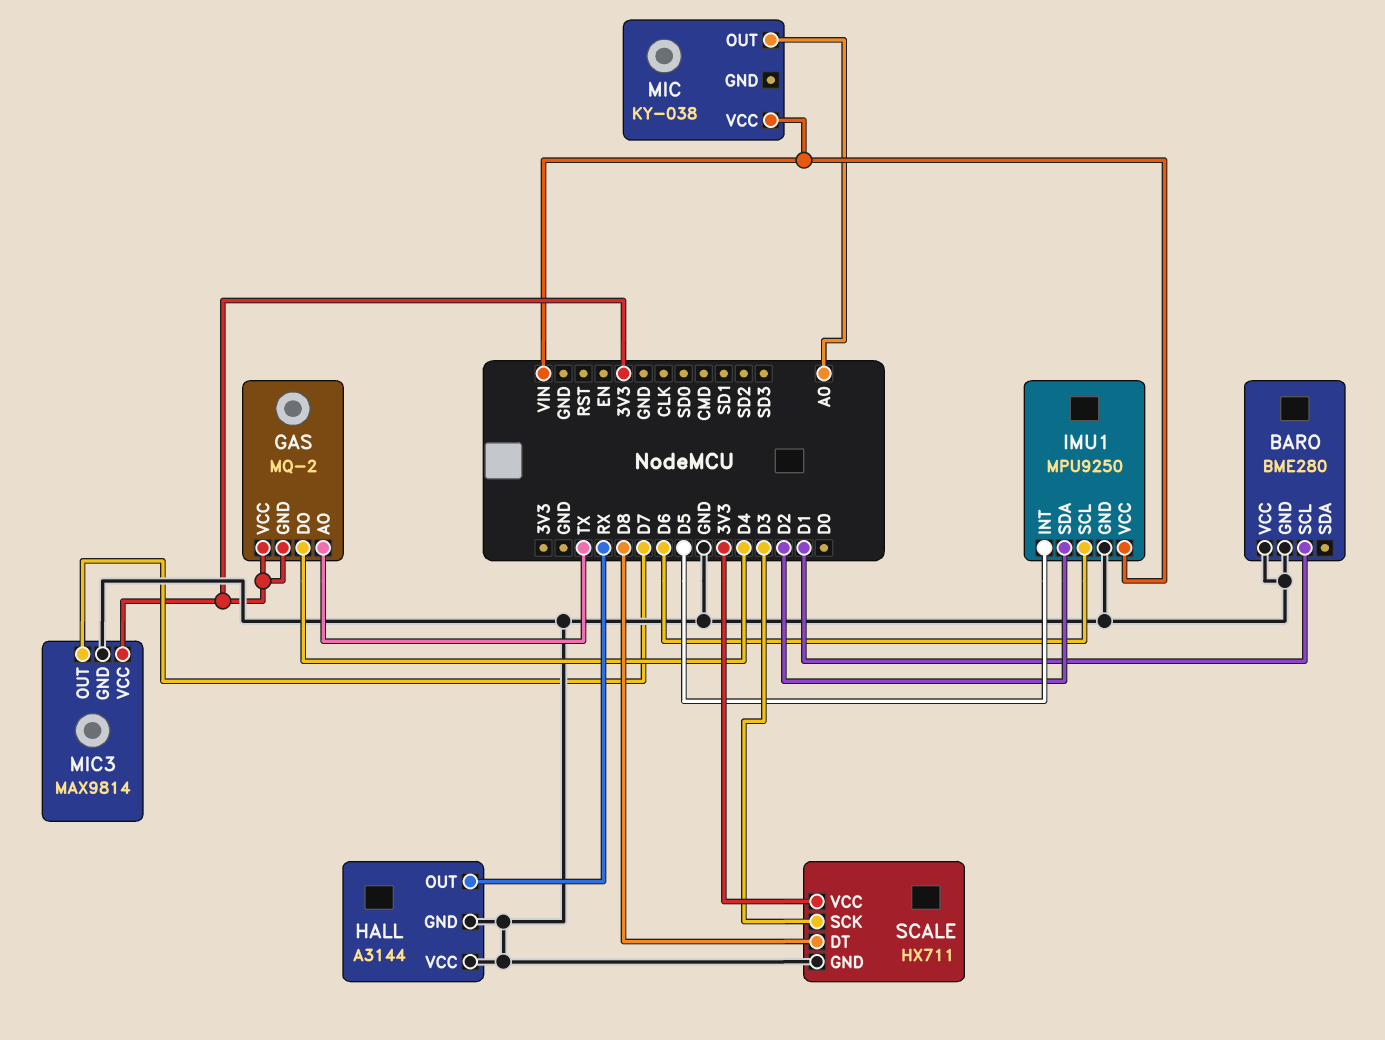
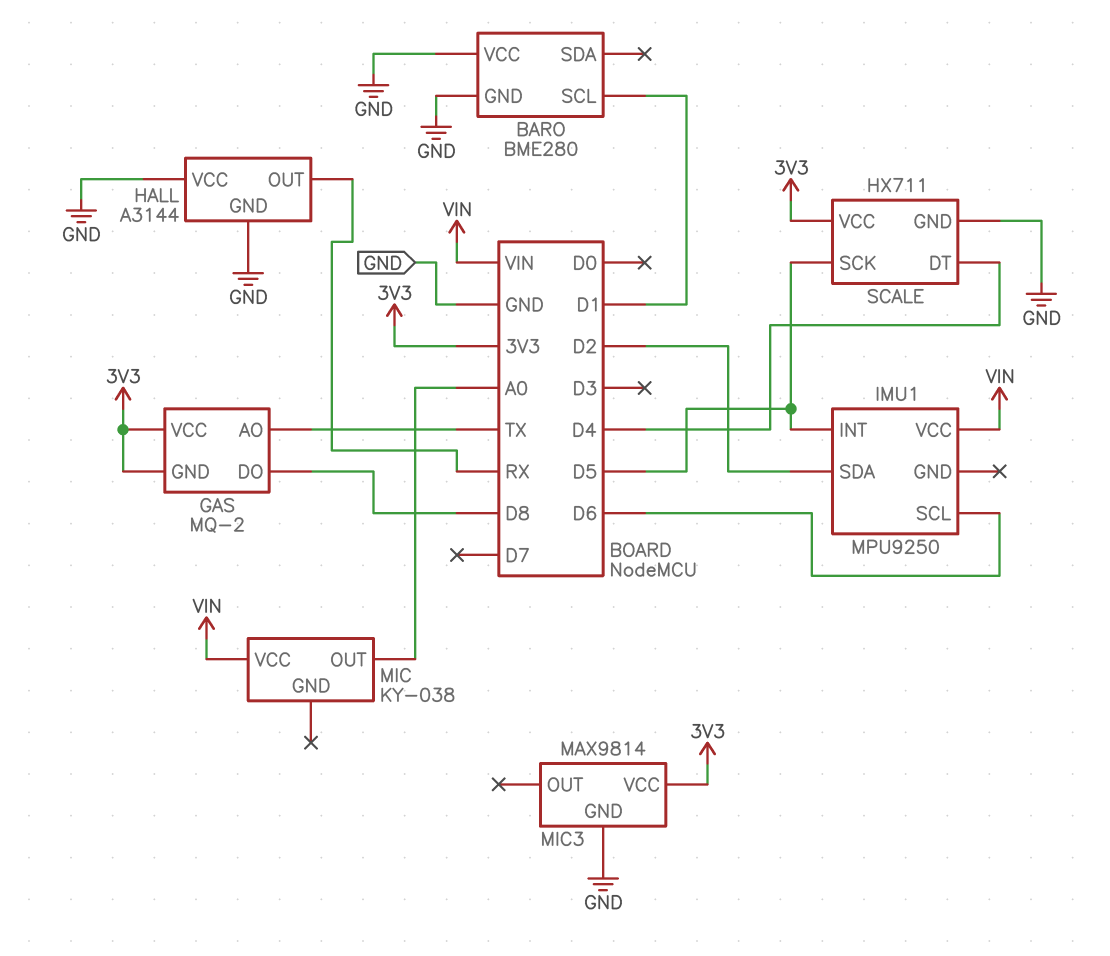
GAS pin DO: D4 -> D8
IMU1 pin GND: GND -> none
MIC3 pin OUT: D7 -> none
SCALE pin DT: D8 -> D4
SCALE pin SCK: D3 -> D5

